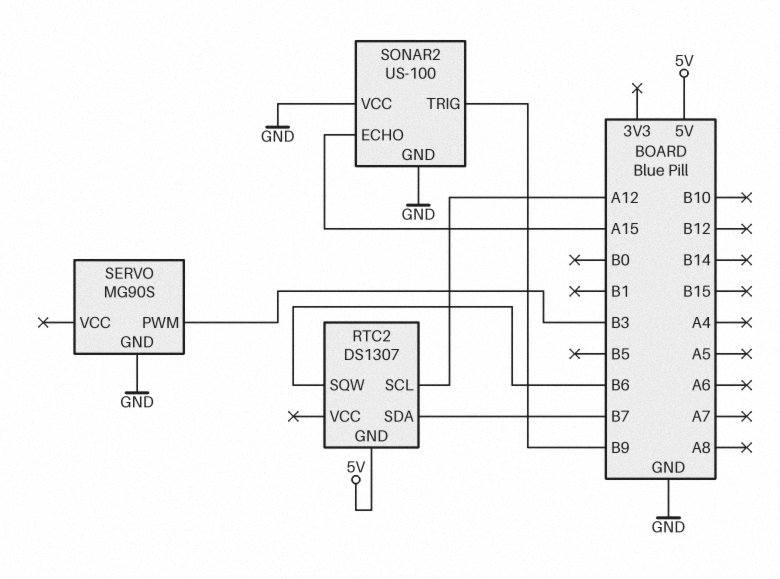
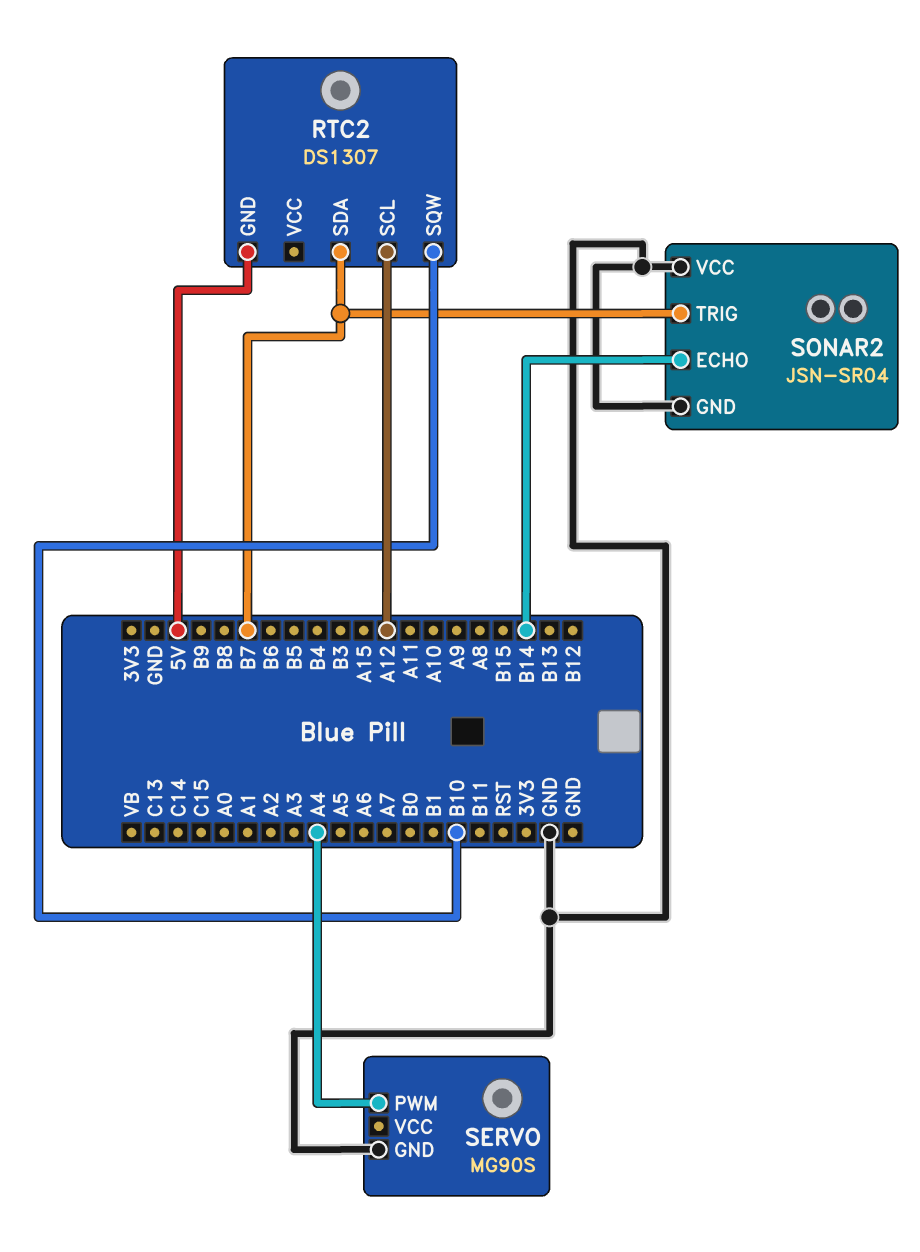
RTC2 pin SQW: B6 -> B10
SERVO pin PWM: B3 -> A4
SONAR2: US-100 -> JSN-SR04
SONAR2 pin ECHO: A15 -> B14
SONAR2 pin TRIG: B9 -> B7

